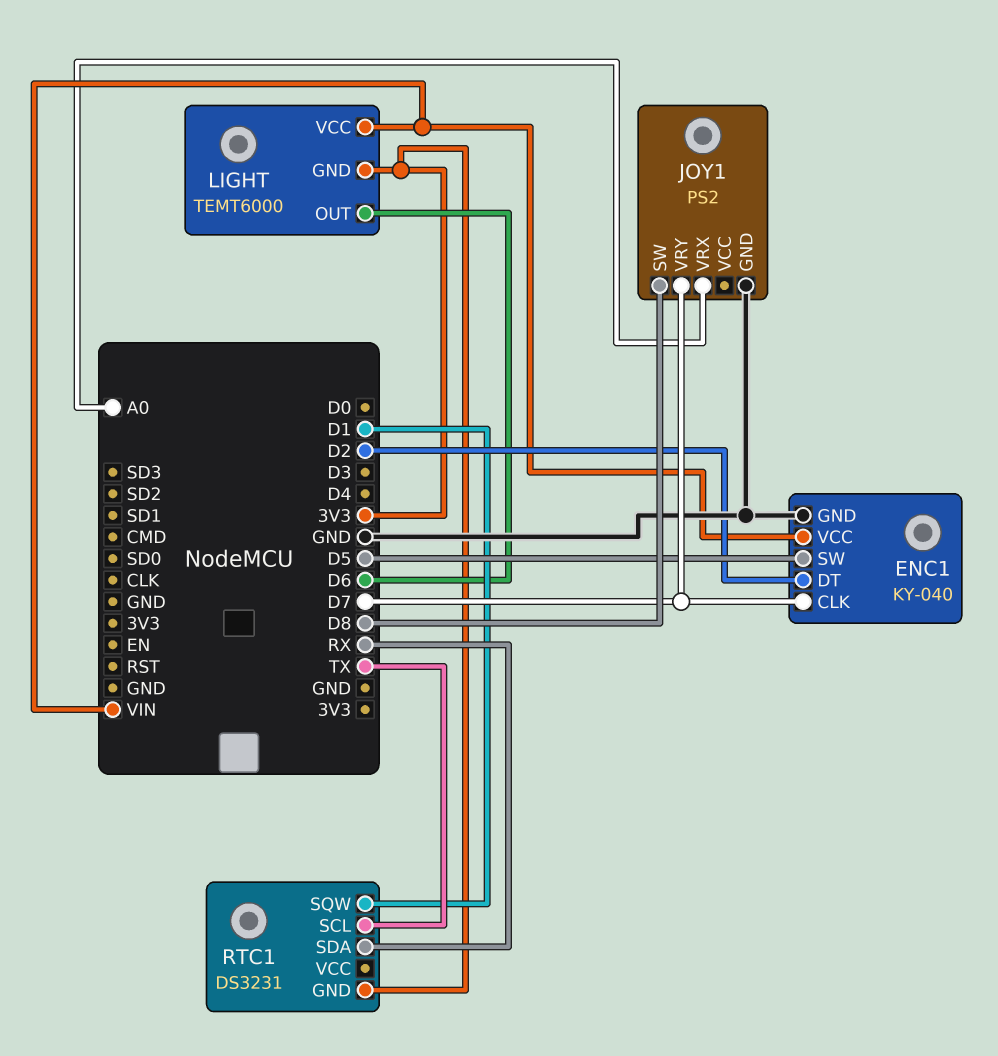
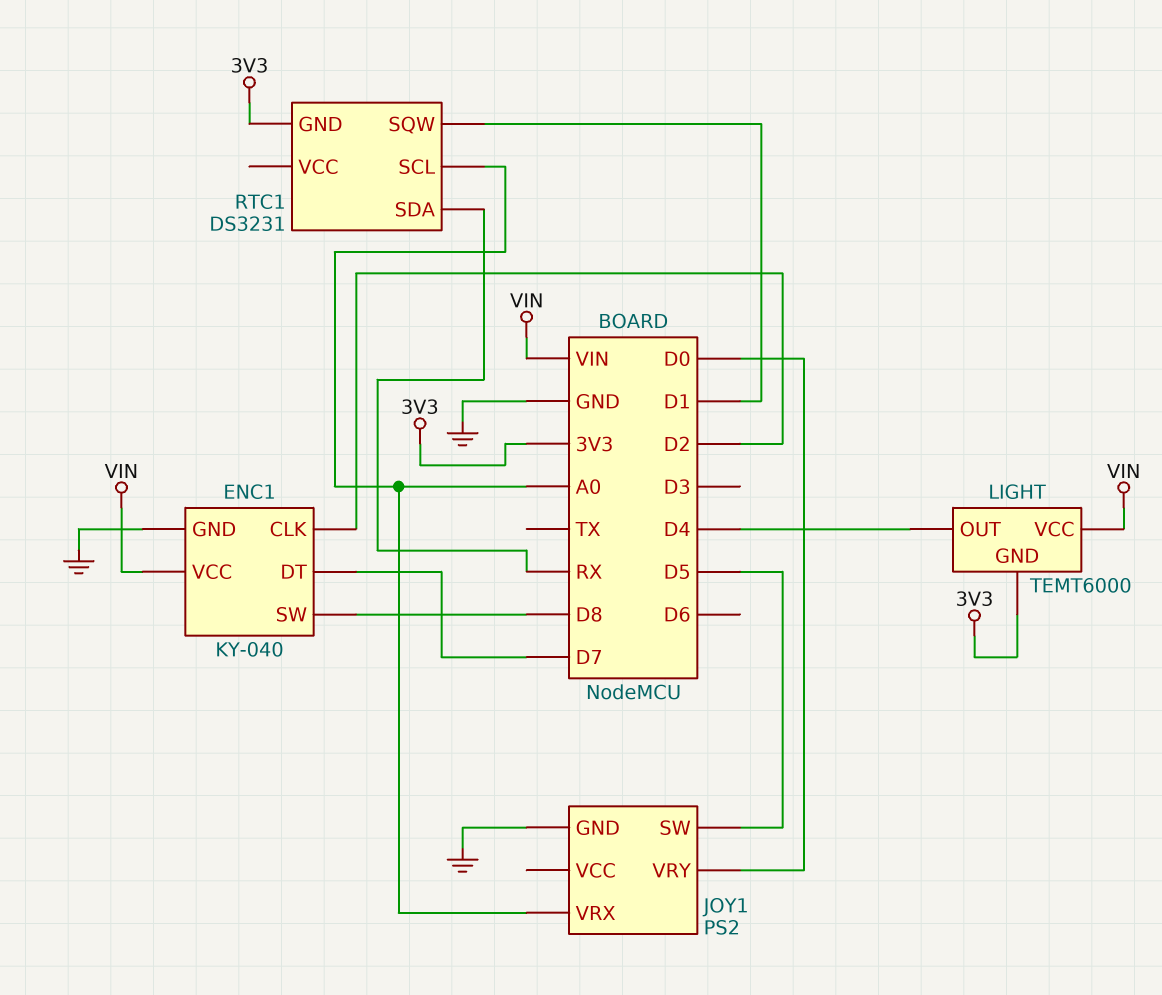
ENC1 pin CLK: D7 -> D2
ENC1 pin DT: D2 -> D7
ENC1 pin SW: D5 -> D8
JOY1 pin SW: D8 -> D5
JOY1 pin VRY: D7 -> D0
LIGHT pin OUT: D6 -> D4
RTC1 pin SCL: TX -> A0

